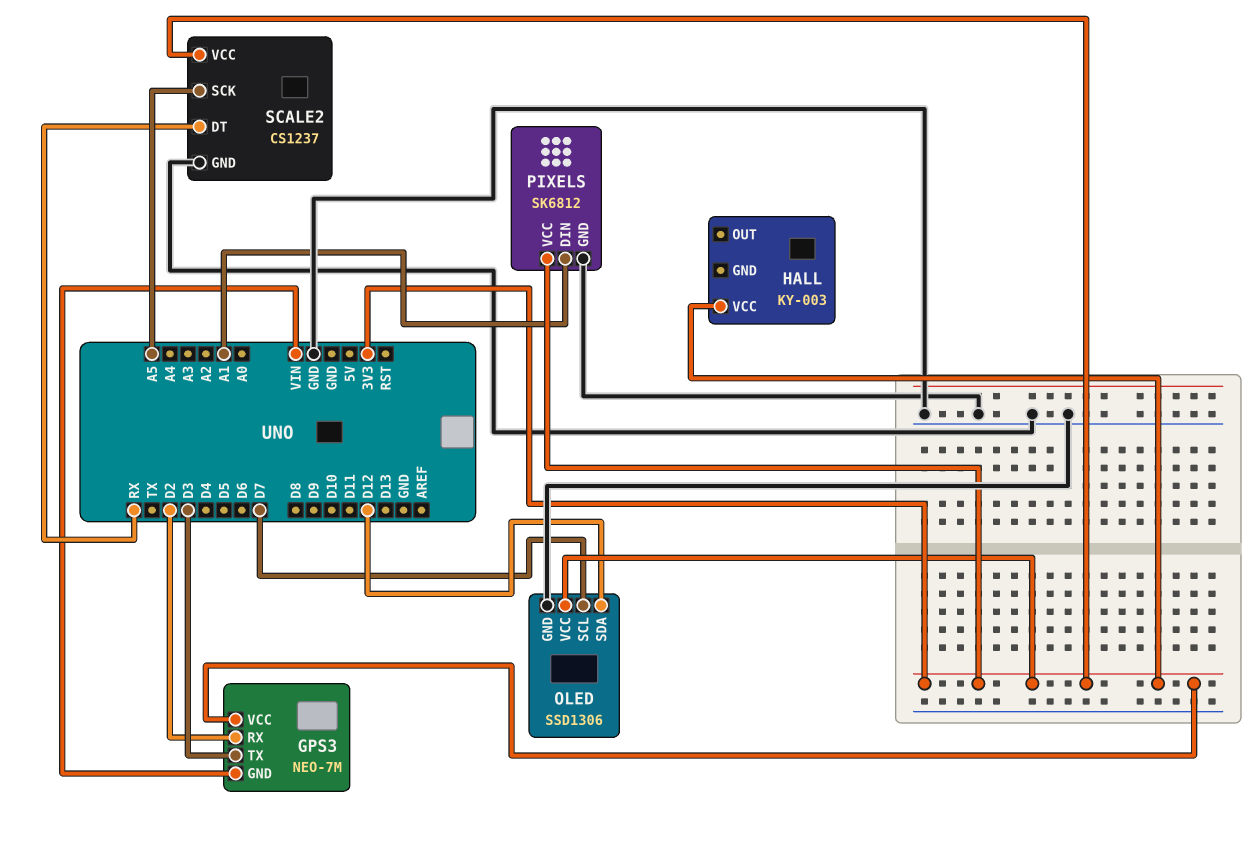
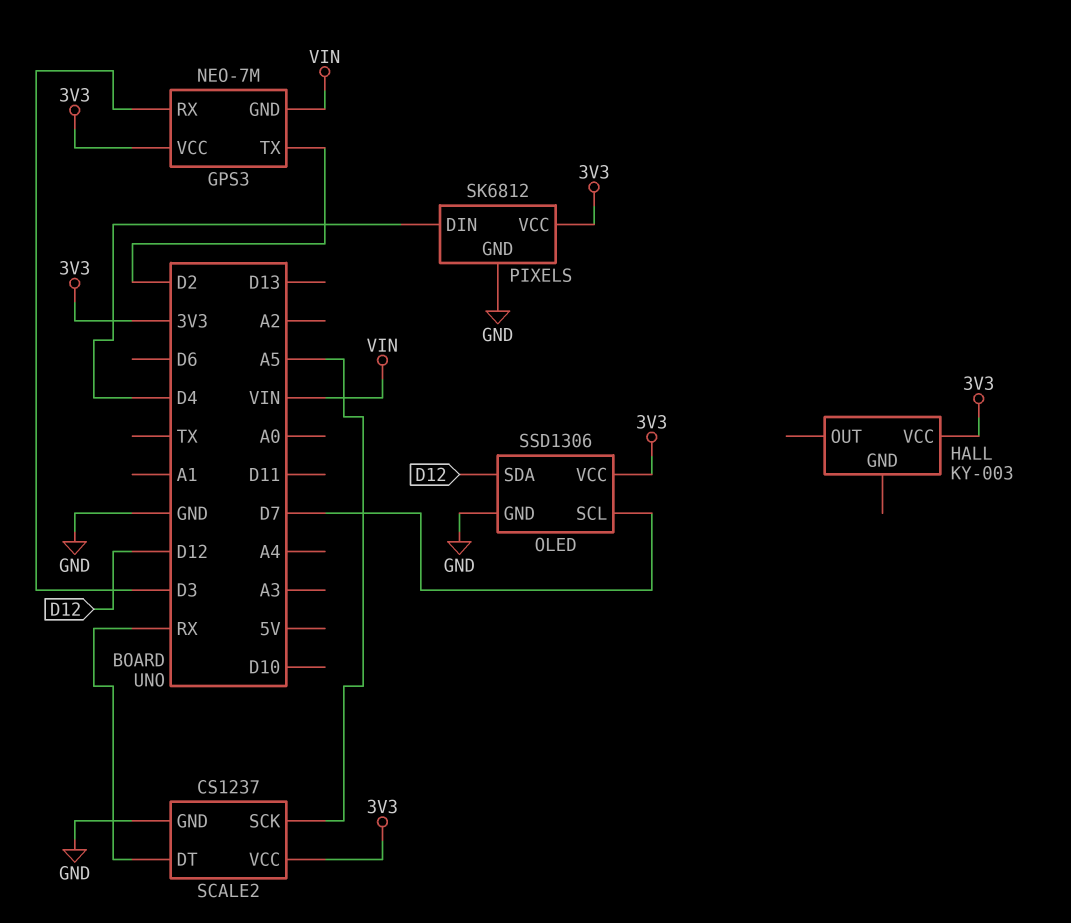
GPS3 pin RX: D2 -> D3
GPS3 pin TX: D3 -> D2
PIXELS pin DIN: A1 -> D4

